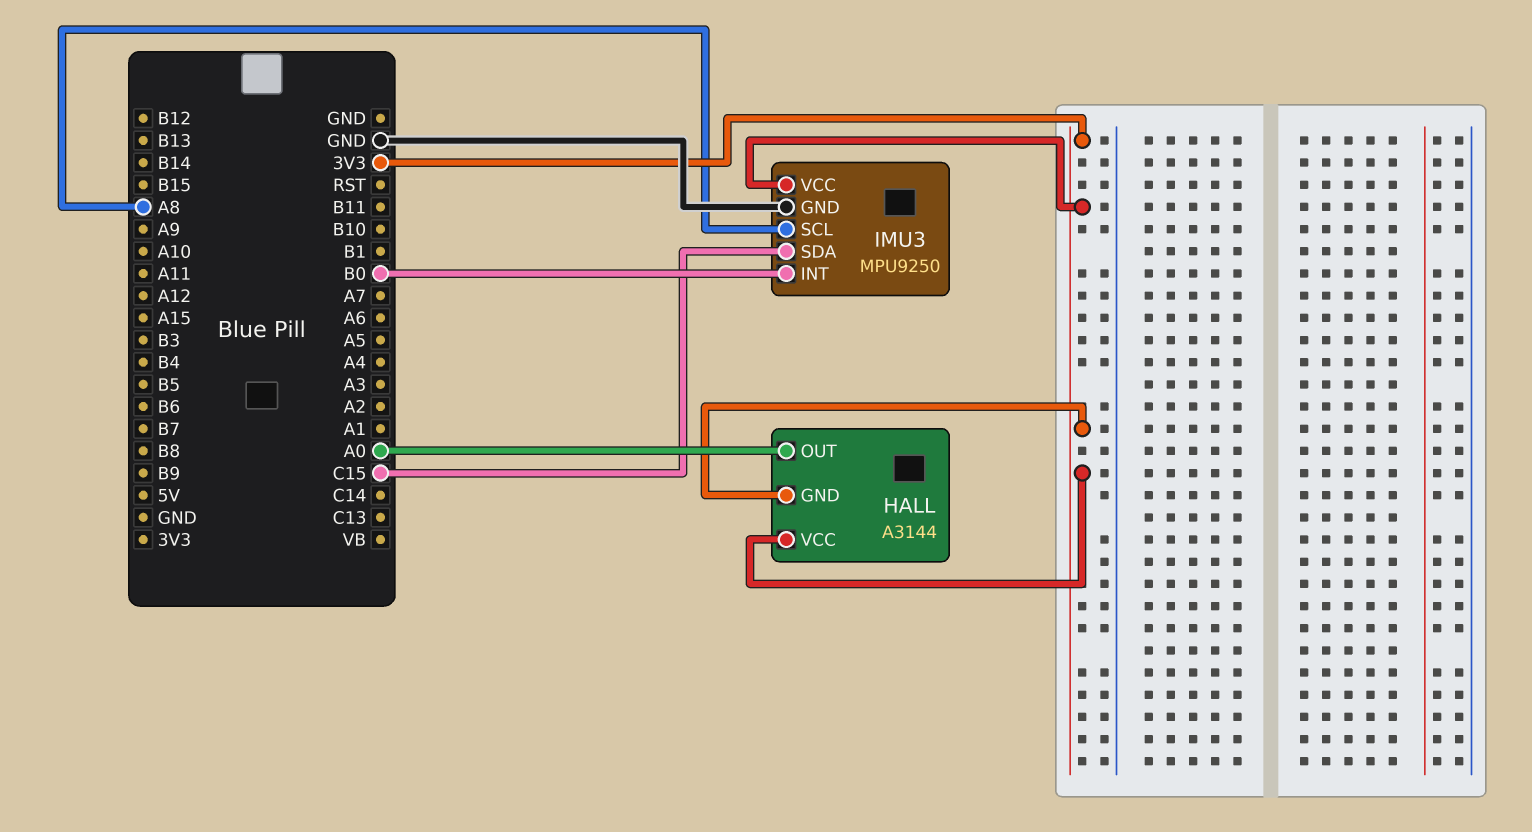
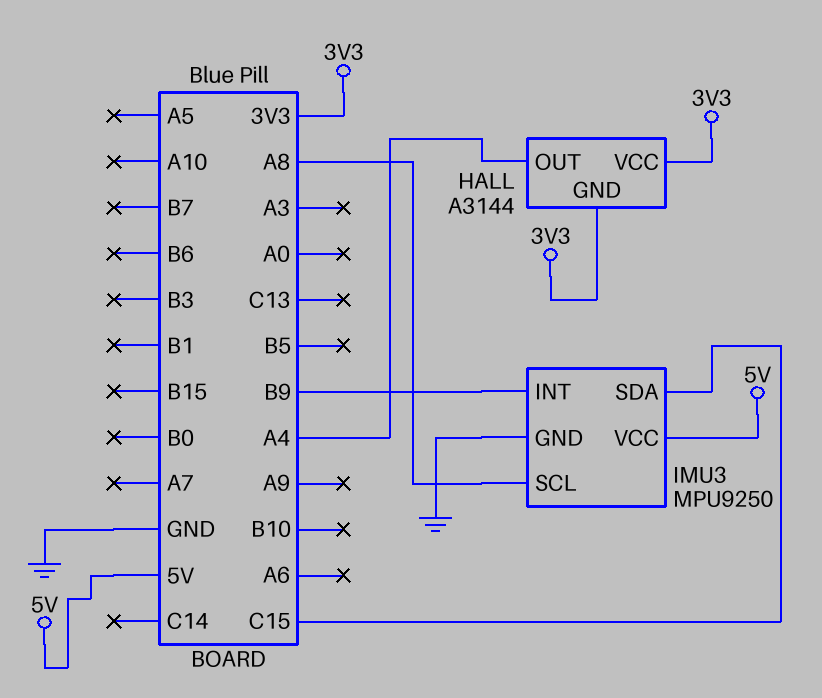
HALL pin OUT: A0 -> A4
IMU3 pin INT: B0 -> B9
IMU3 pin VCC: 3V3 -> 5V

